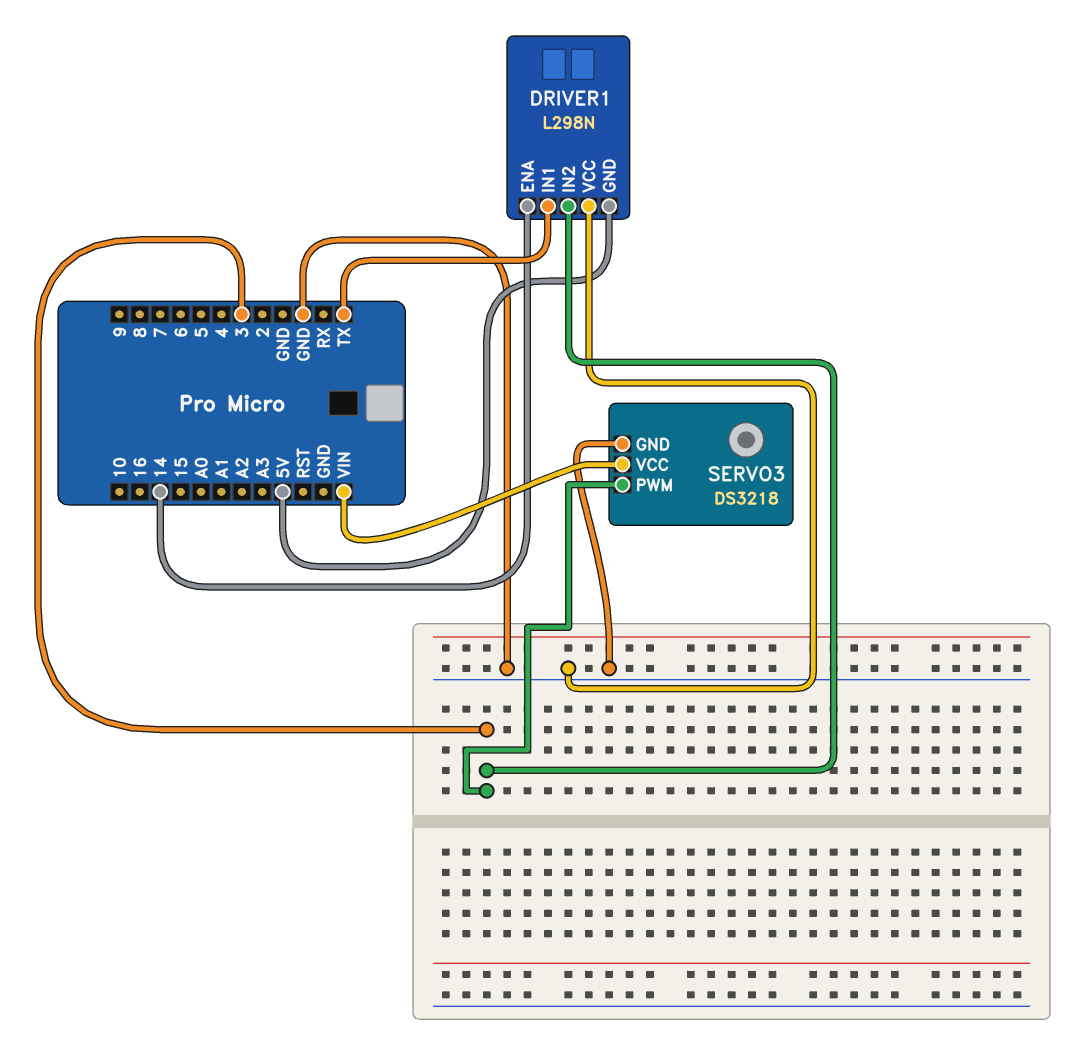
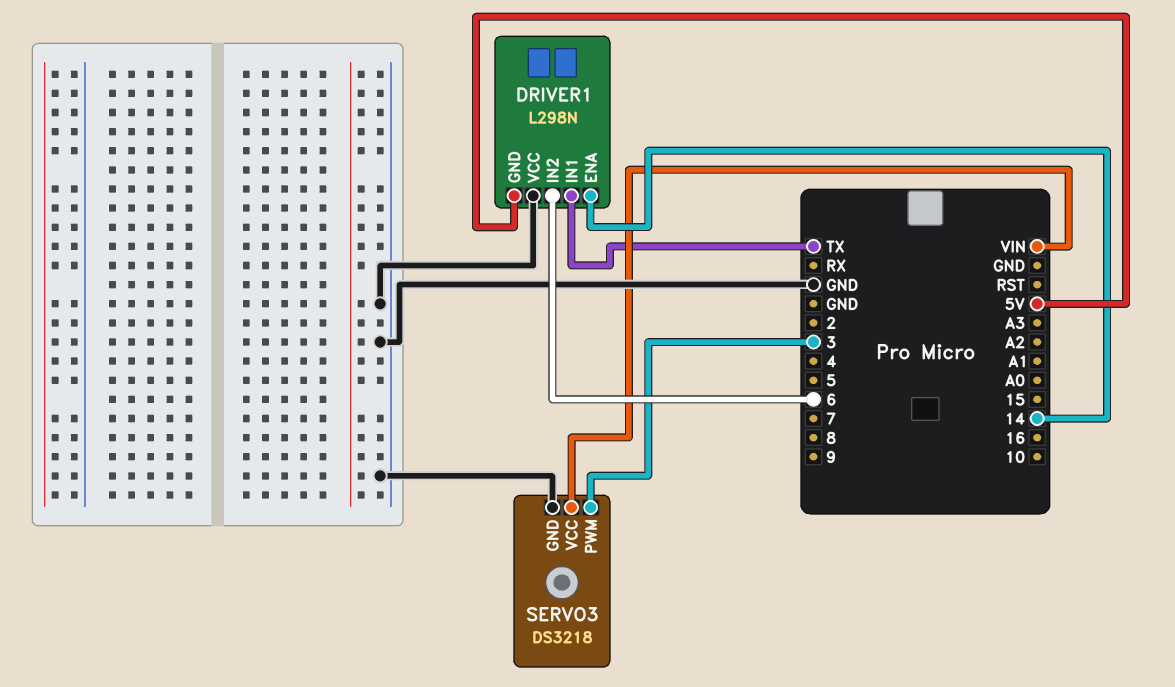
DRIVER1 pin IN2: 3 -> 6

